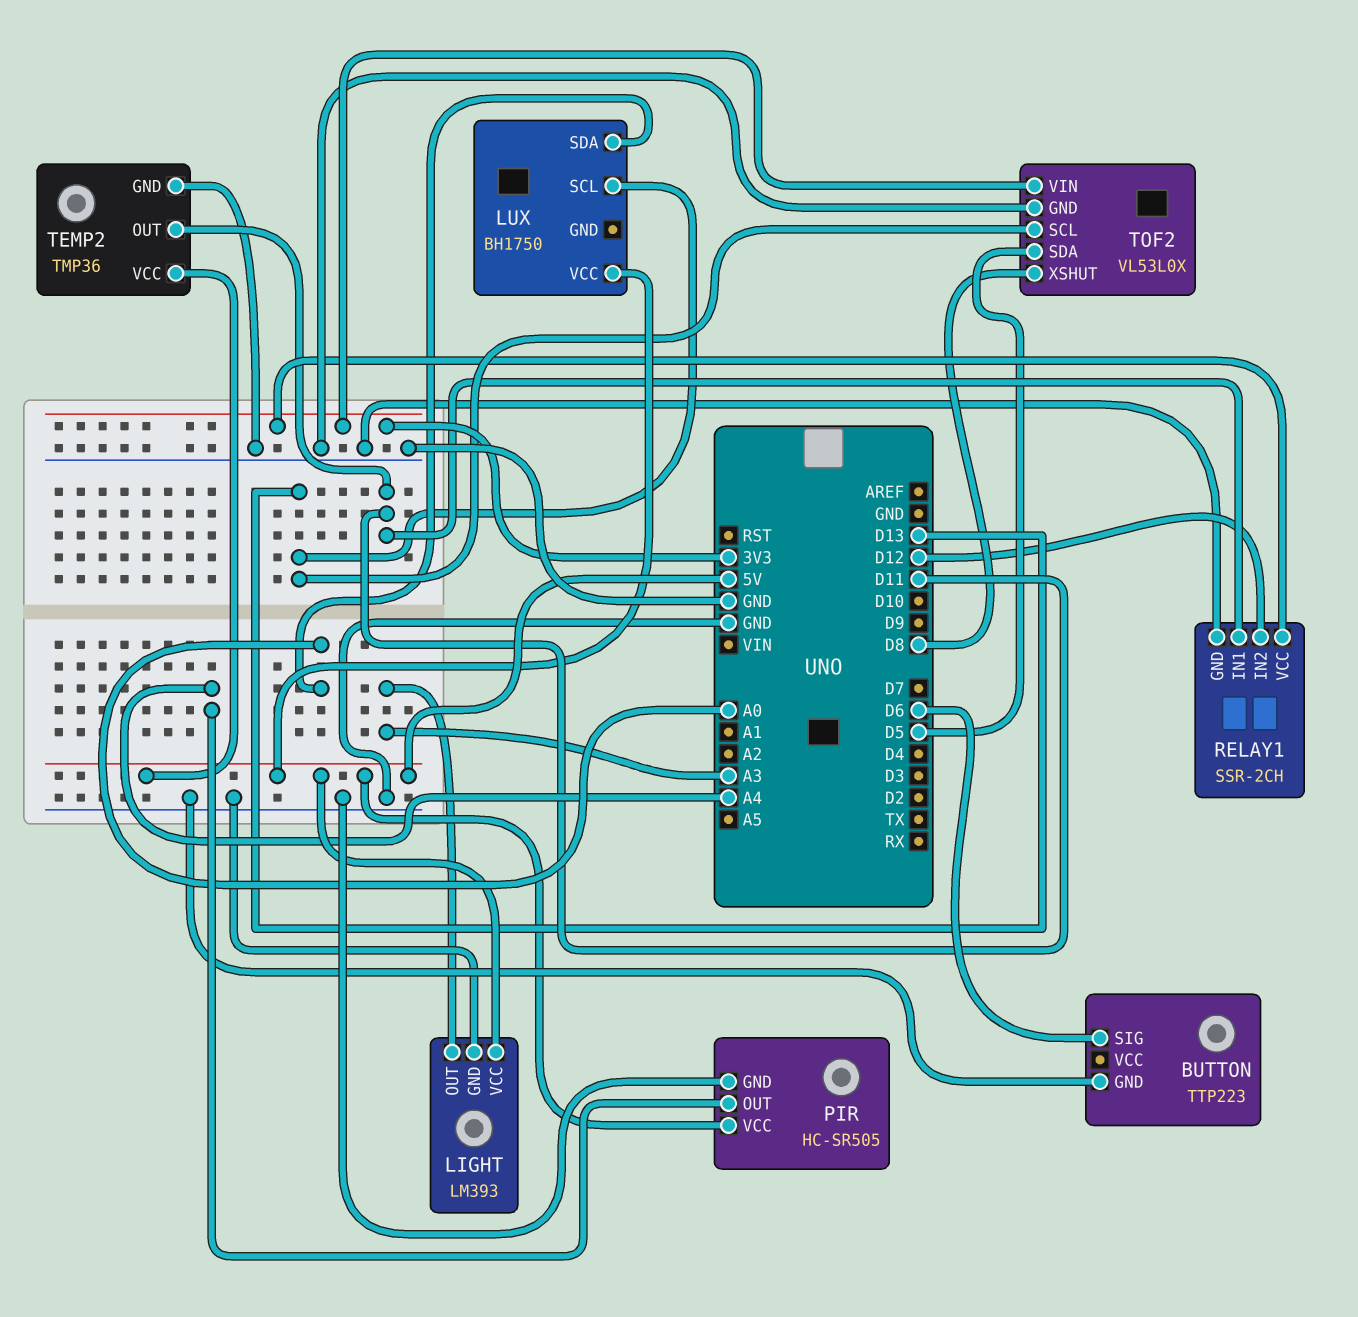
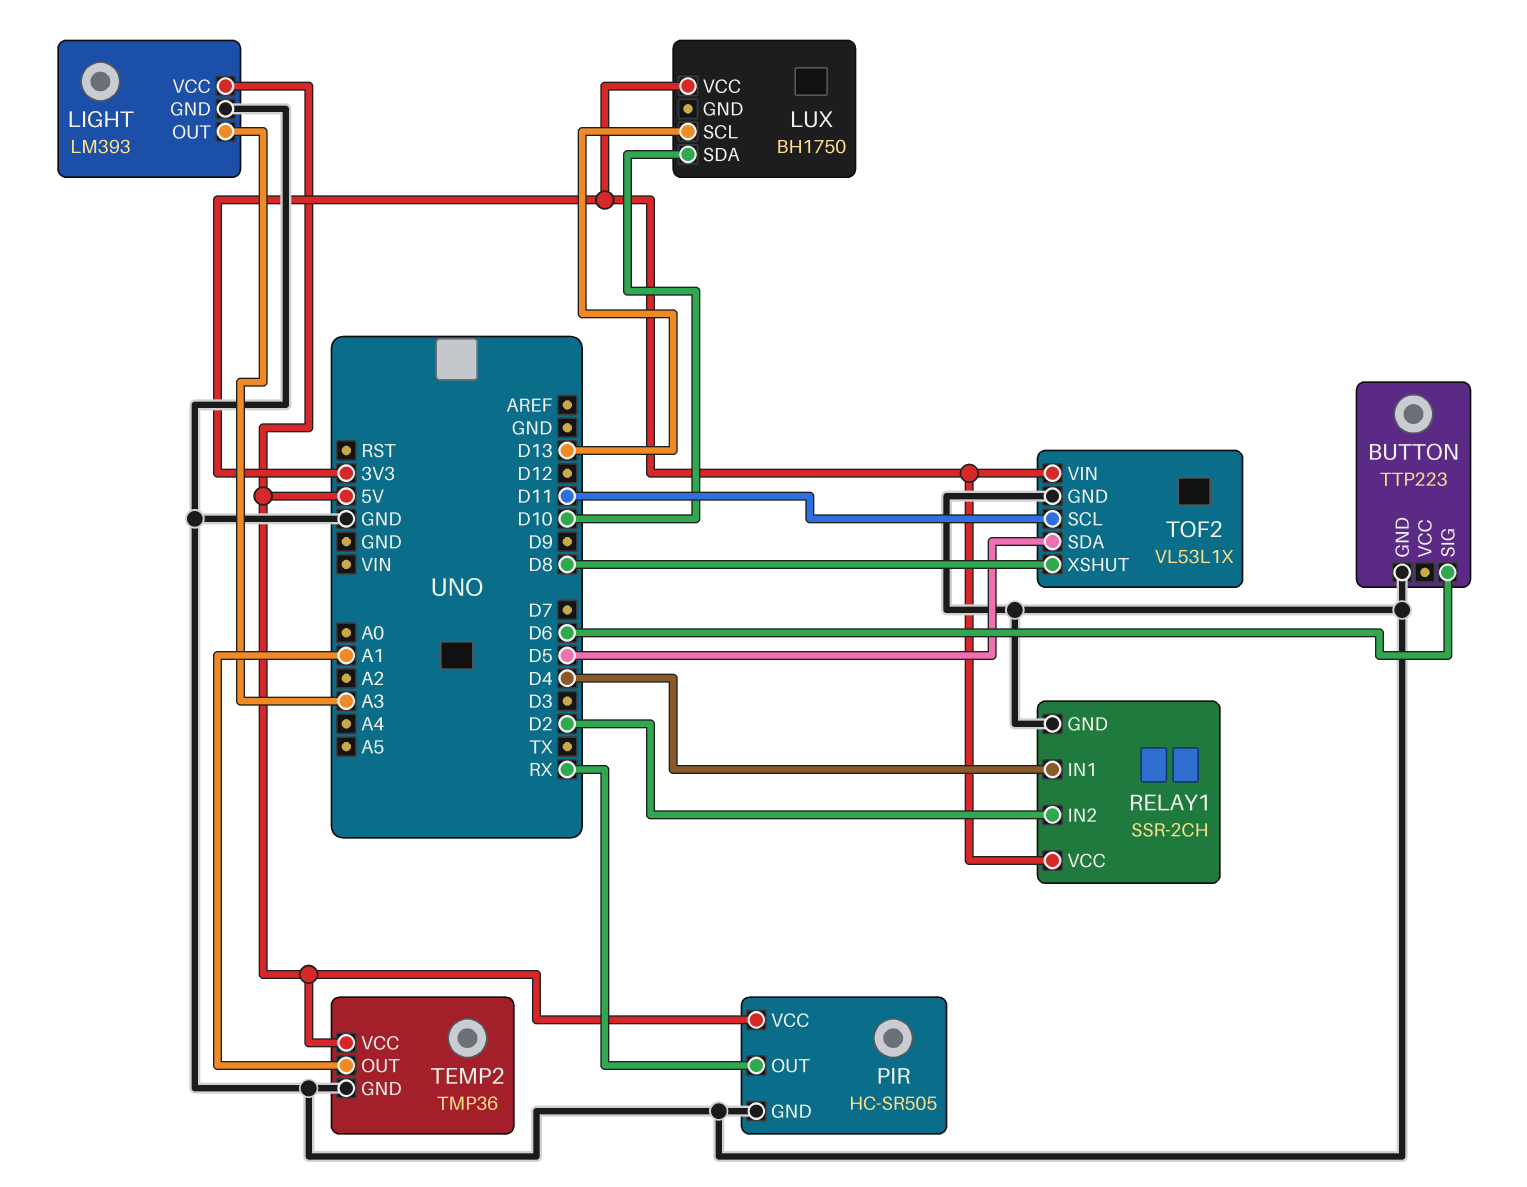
LUX pin SDA: A0 -> D10
LUX pin VCC: 5V -> 3V3
PIR pin OUT: A4 -> RX
RELAY1 pin IN1: D11 -> D4
RELAY1 pin IN2: D12 -> D2
TEMP2 pin OUT: D11 -> A1
TOF2: VL53L0X -> VL53L1X
TOF2 pin SCL: D13 -> D11

